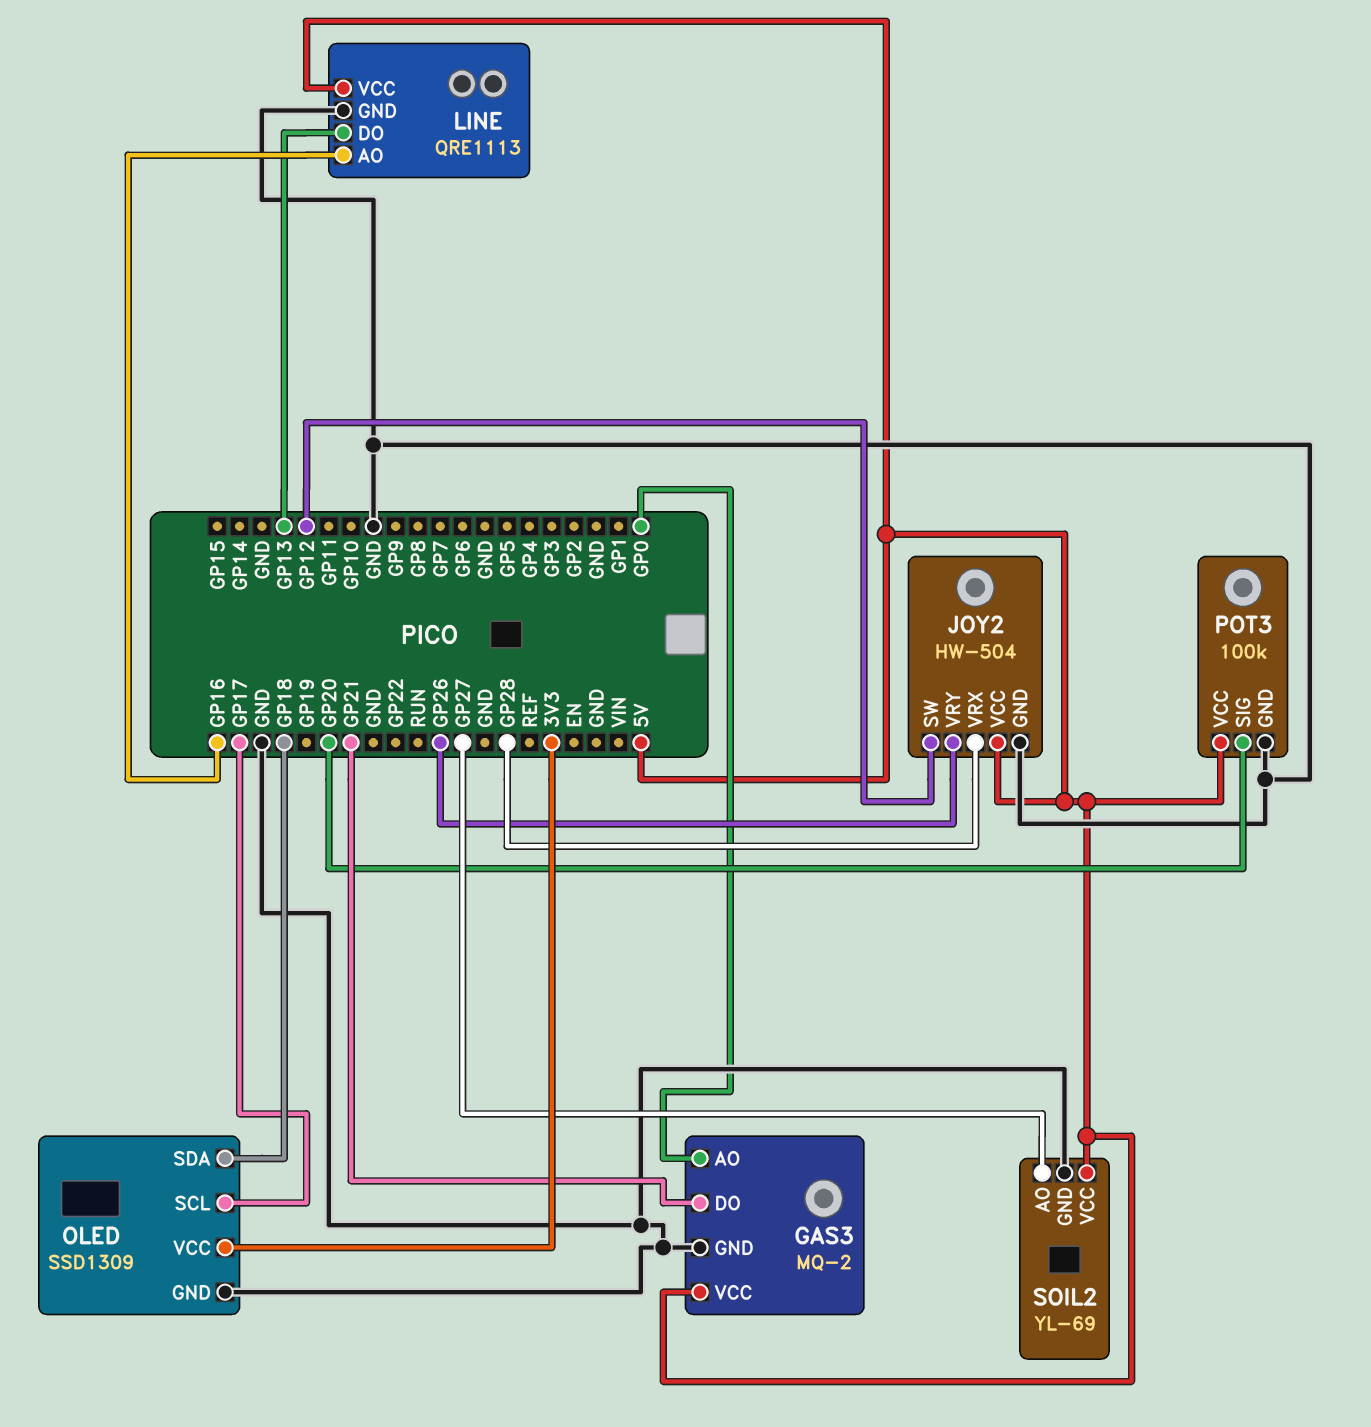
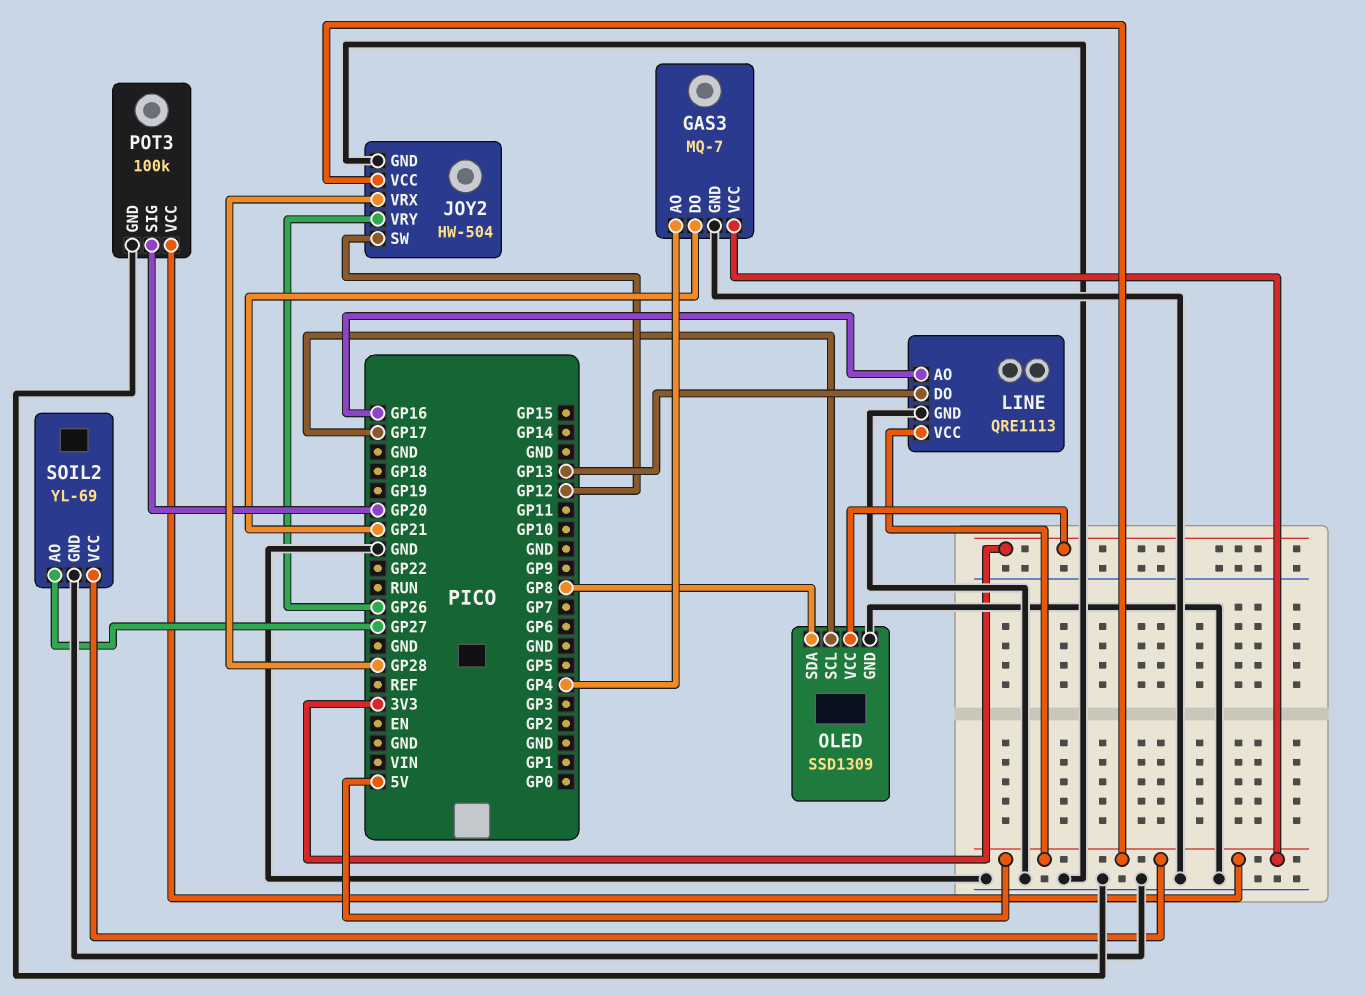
GAS3: MQ-2 -> MQ-7
GAS3 pin AO: GP0 -> GP4
OLED pin SDA: GP18 -> GP8

